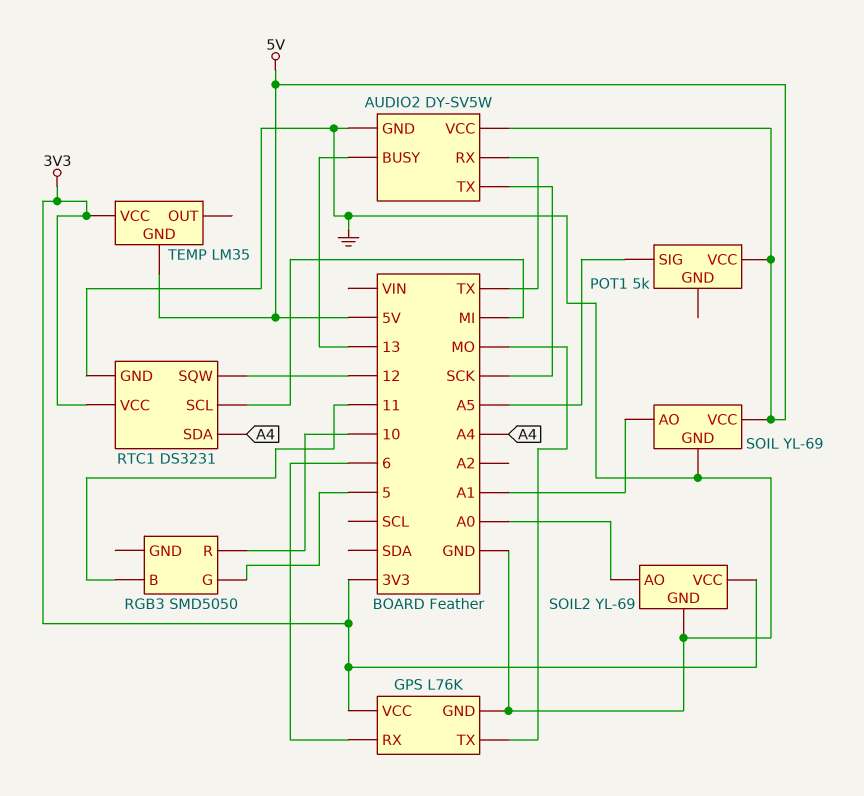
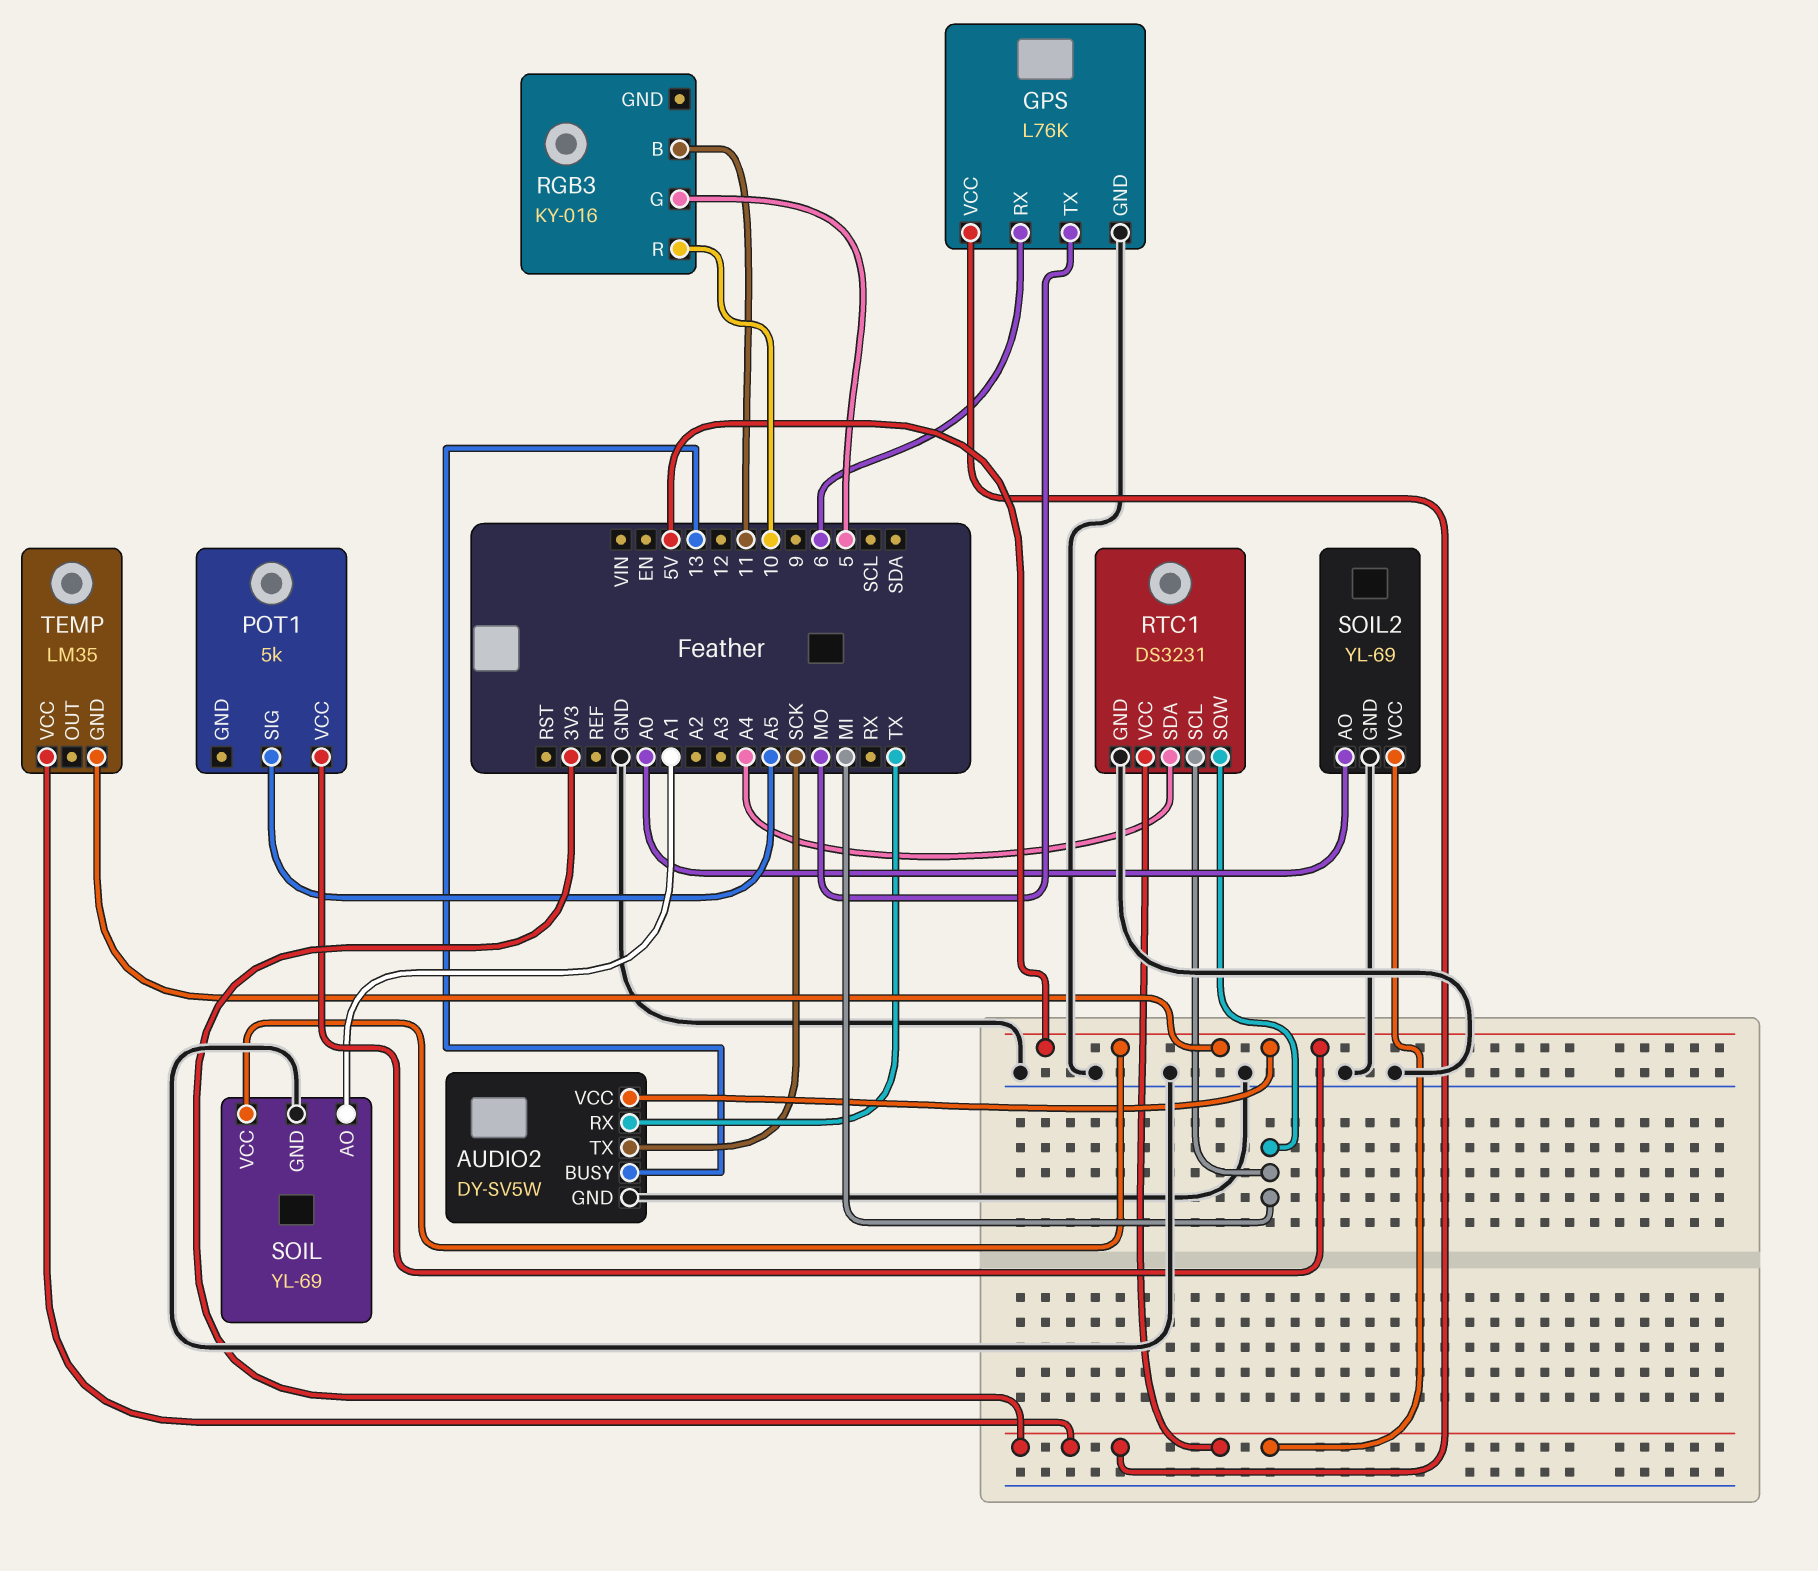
RGB3: SMD5050 -> KY-016
RTC1 pin SQW: 12 -> MI

